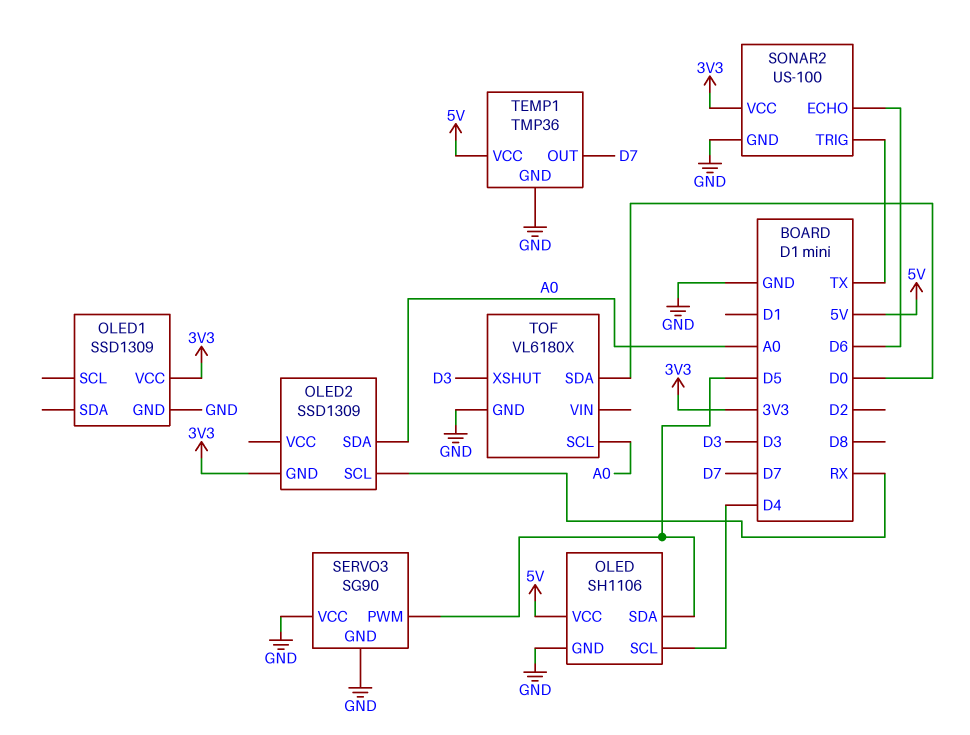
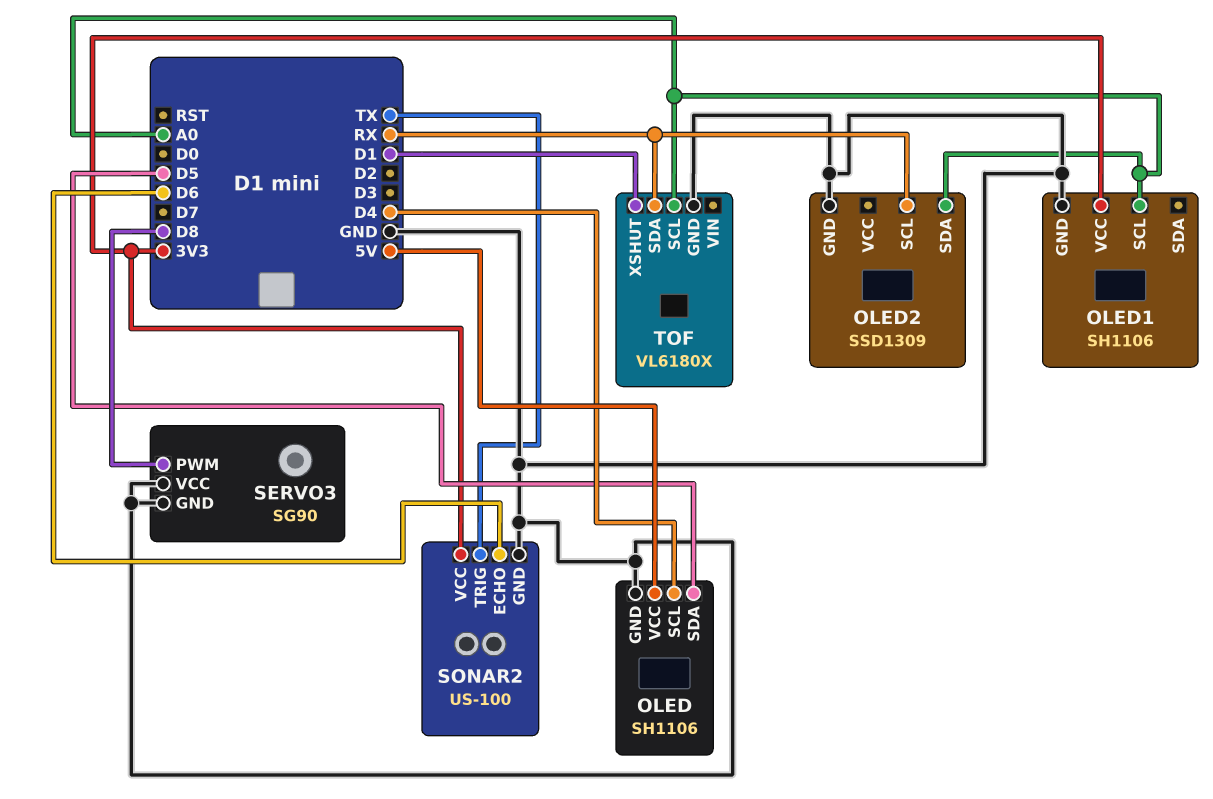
OLED1: SSD1309 -> SH1106
OLED1 pin SCL: none -> A0
OLED2 pin GND: 3V3 -> GND
SERVO3 pin PWM: D5 -> D8
TEMP1: TMP36 -> none
TEMP1 pin GND: GND -> none
TEMP1 pin OUT: D7 -> none
TEMP1 pin VCC: 5V -> none
TOF pin SDA: D0 -> RX
TOF pin XSHUT: D3 -> D1

